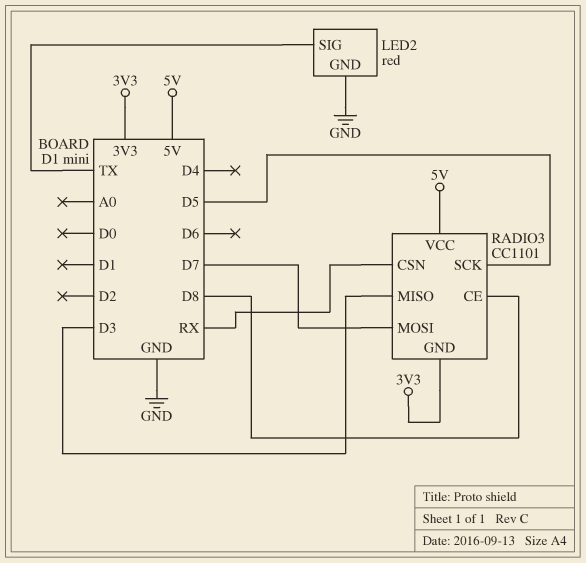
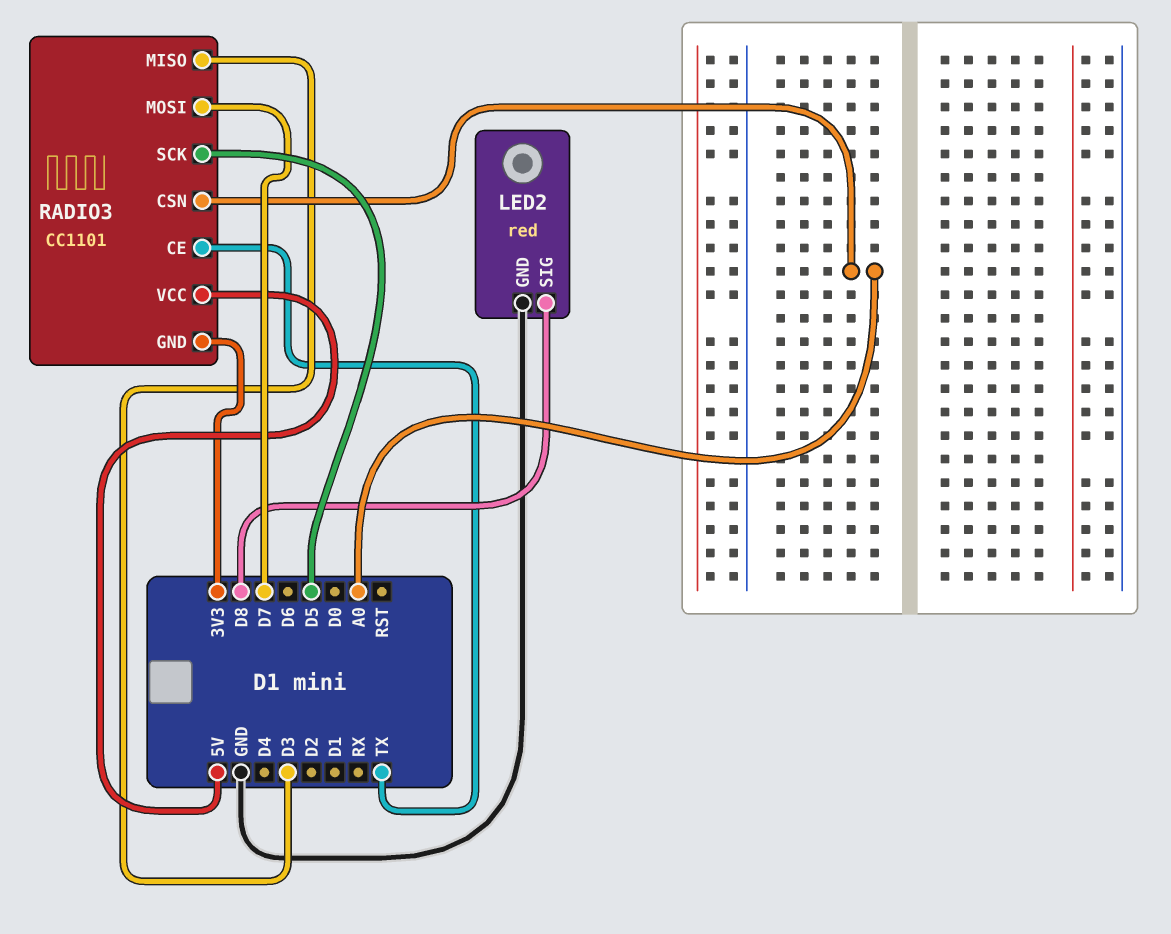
LED2 pin SIG: TX -> D8
RADIO3 pin CE: D8 -> TX
RADIO3 pin CSN: RX -> A0

